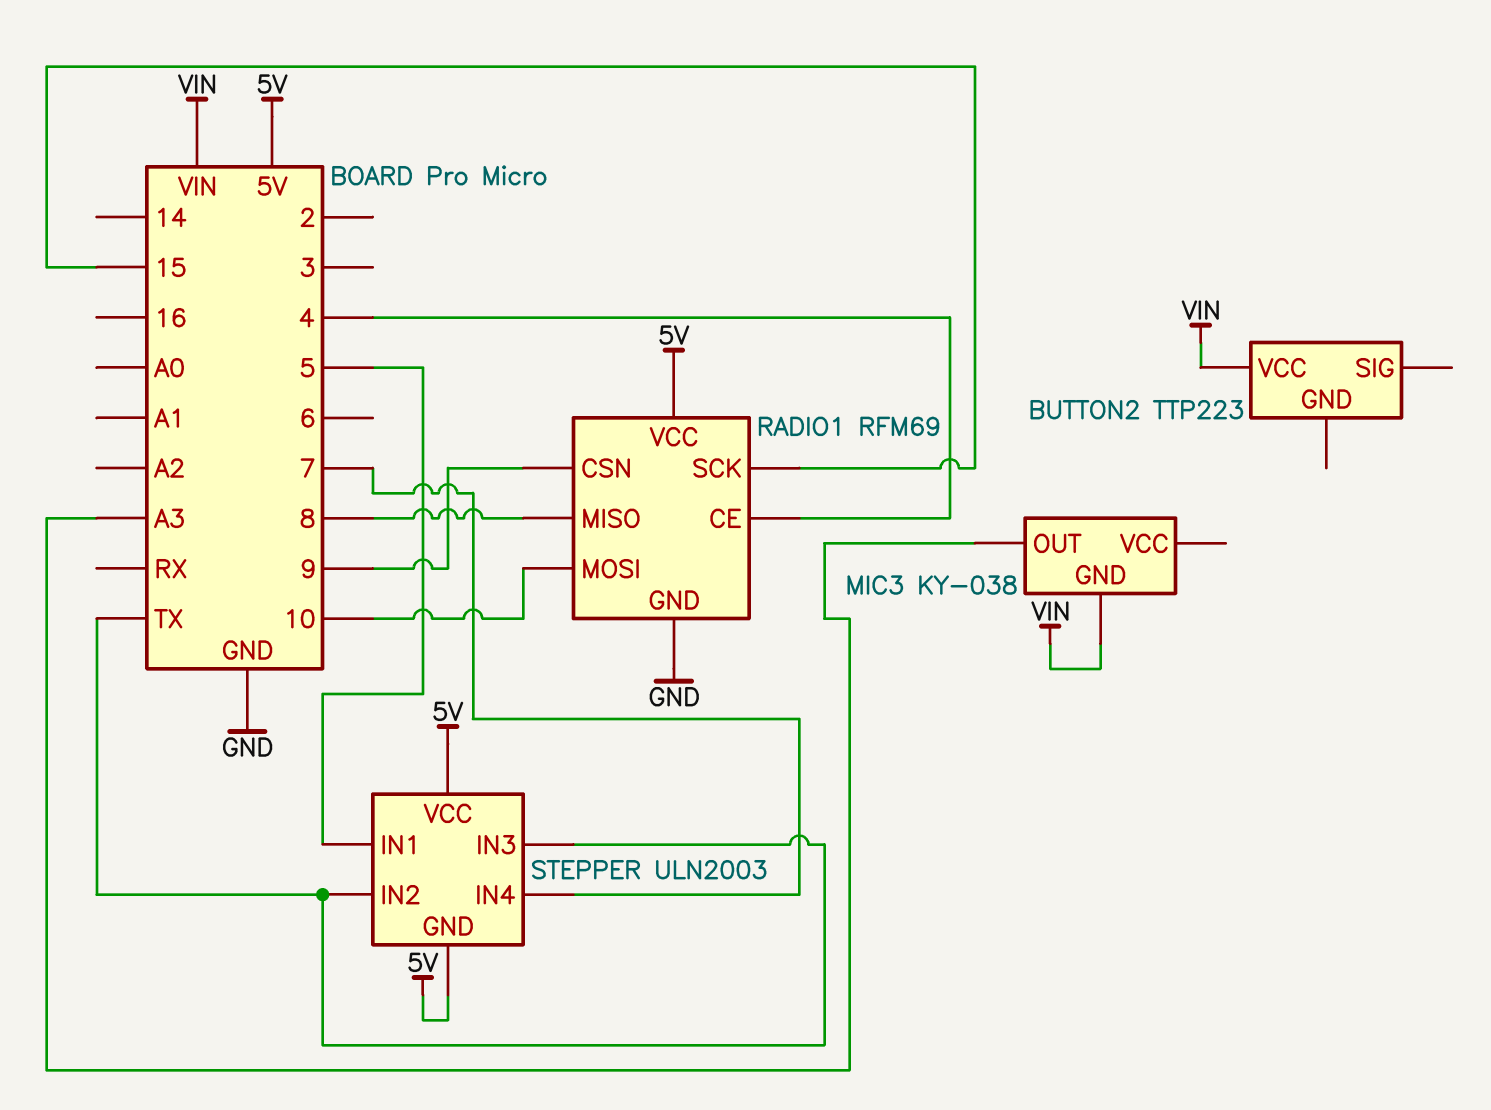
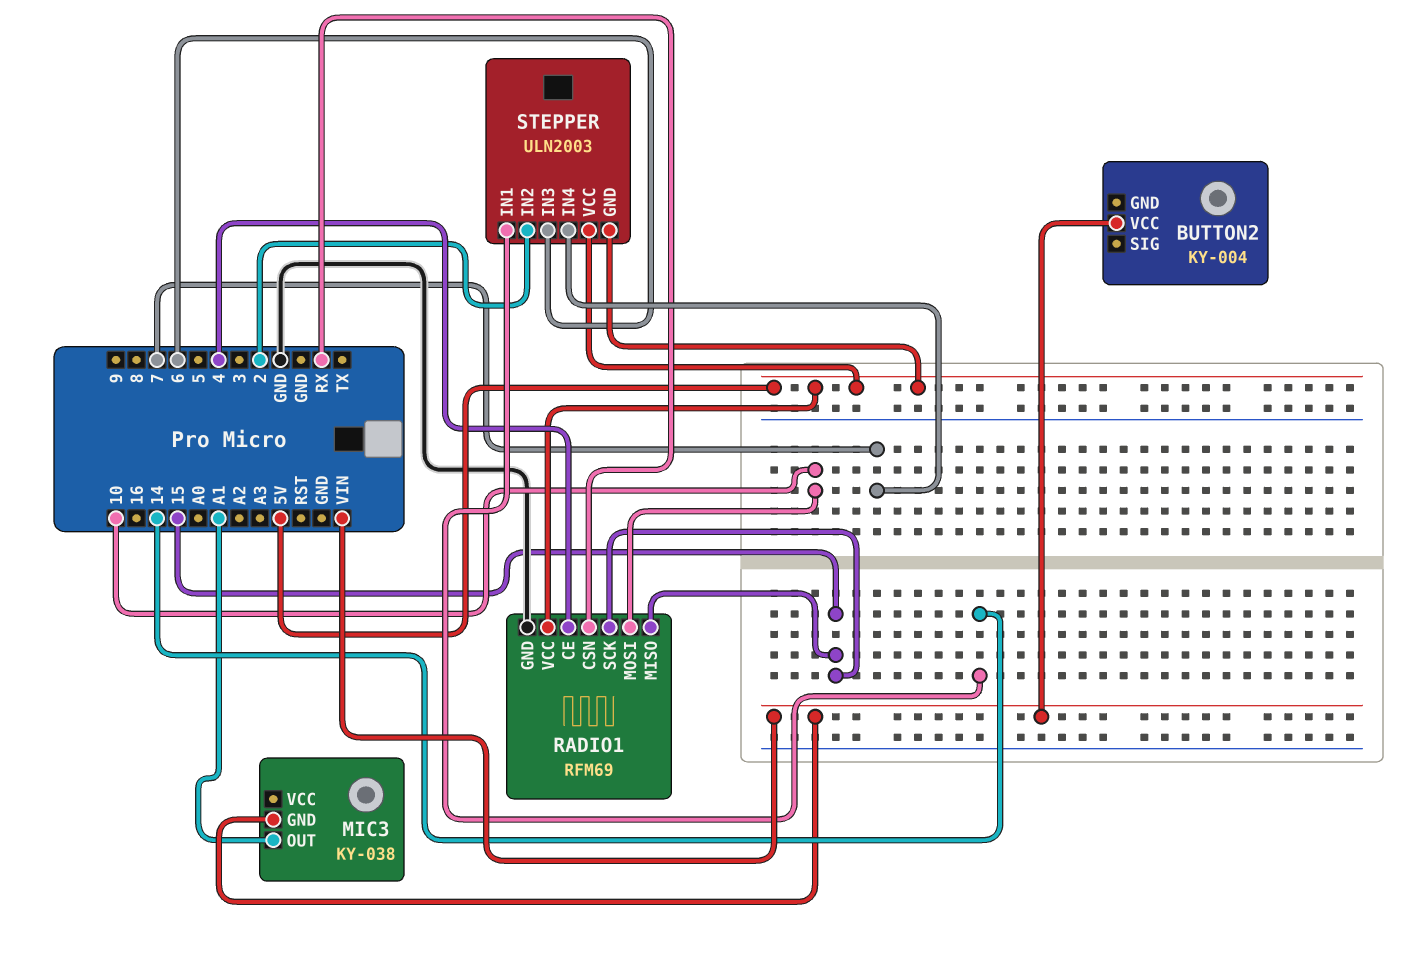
BUTTON2: TTP223 -> KY-004
MIC3 pin OUT: A3 -> A1
RADIO1 pin CSN: 9 -> RX
RADIO1 pin MISO: 8 -> 15
STEPPER pin IN1: 5 -> 14
STEPPER pin IN2: TX -> 2
STEPPER pin IN3: TX -> 6

